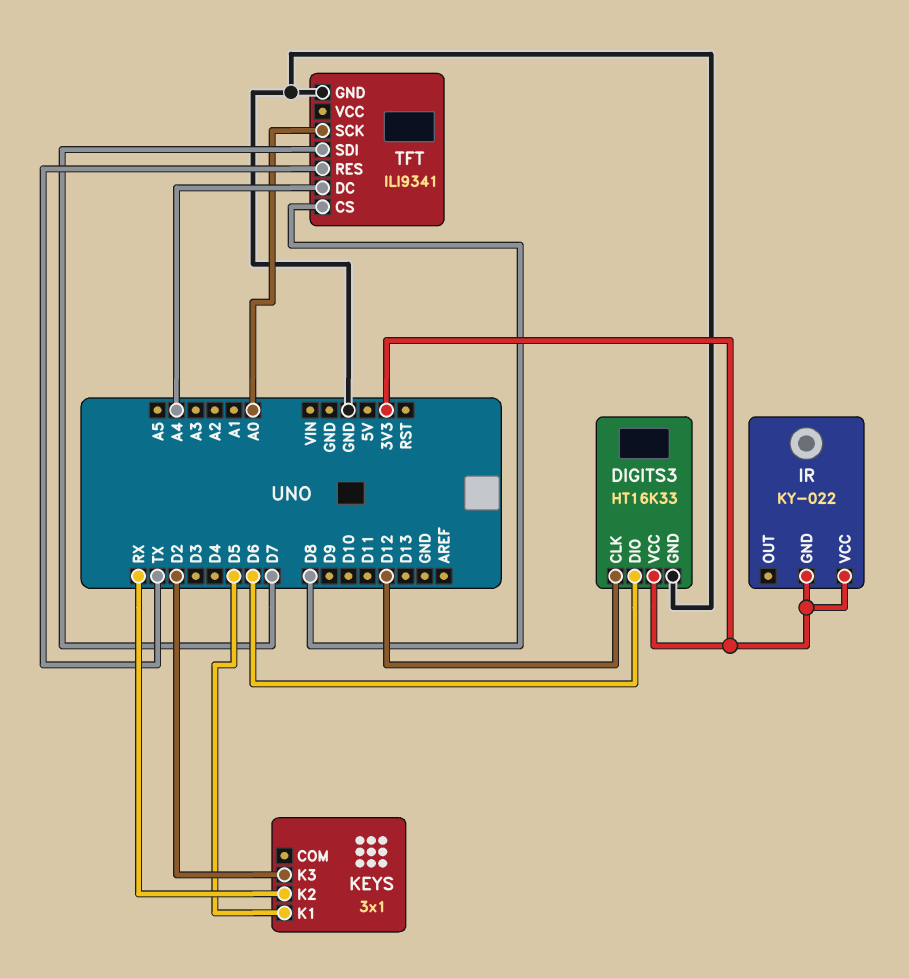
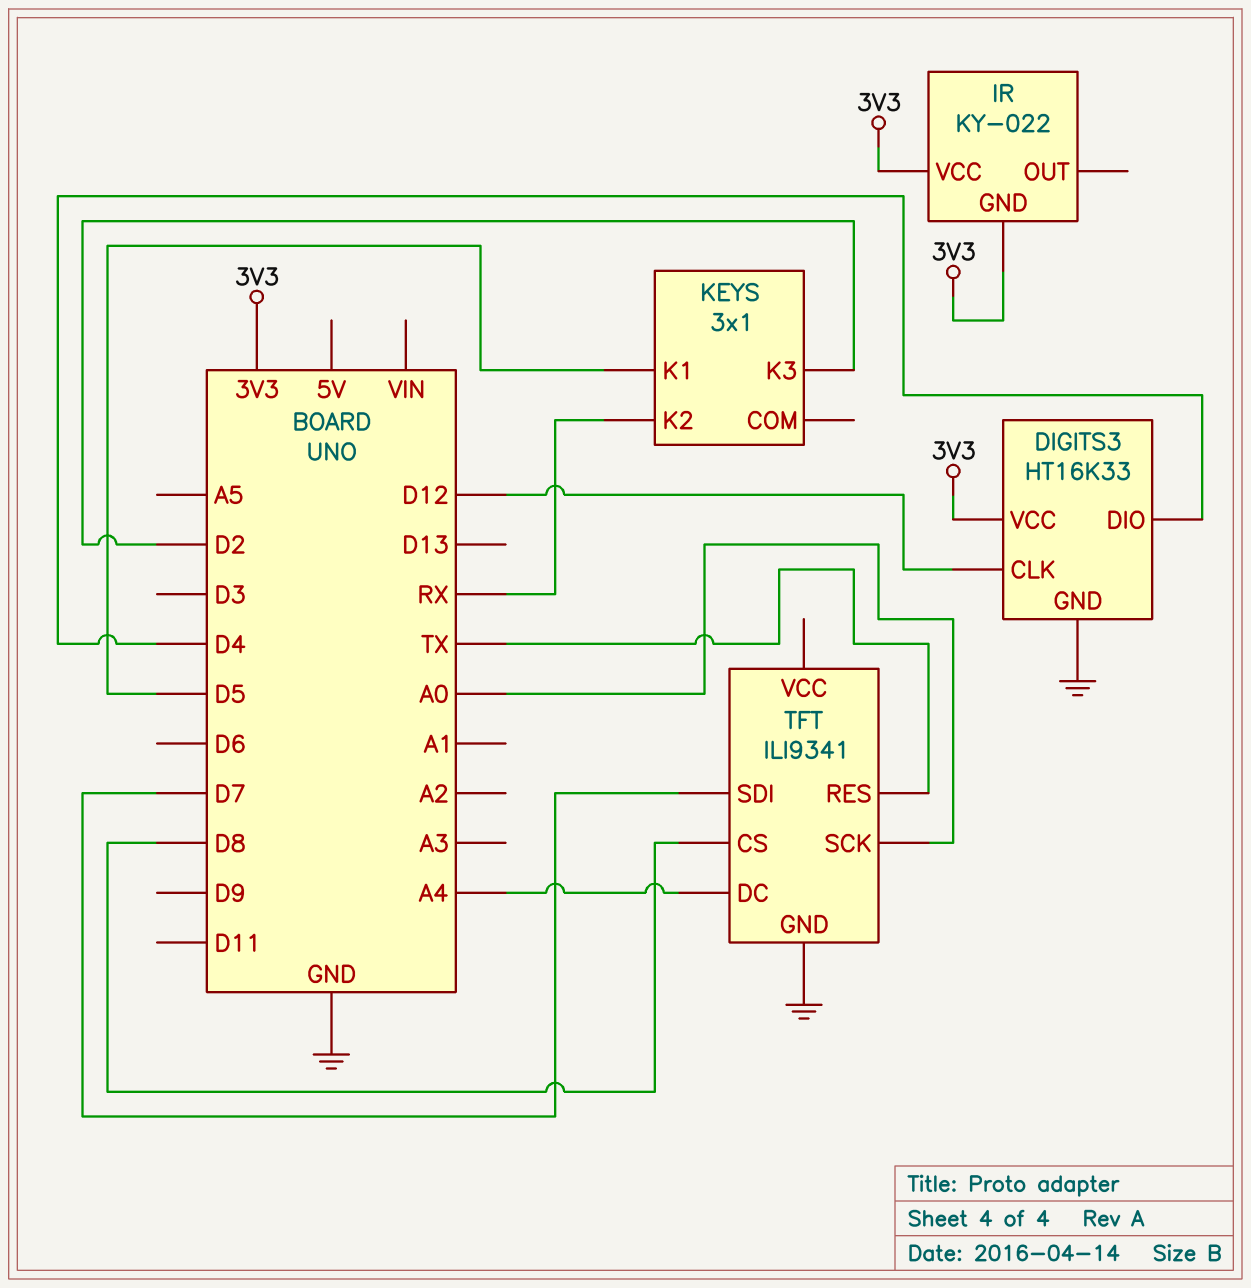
DIGITS3 pin DIO: D6 -> D4

